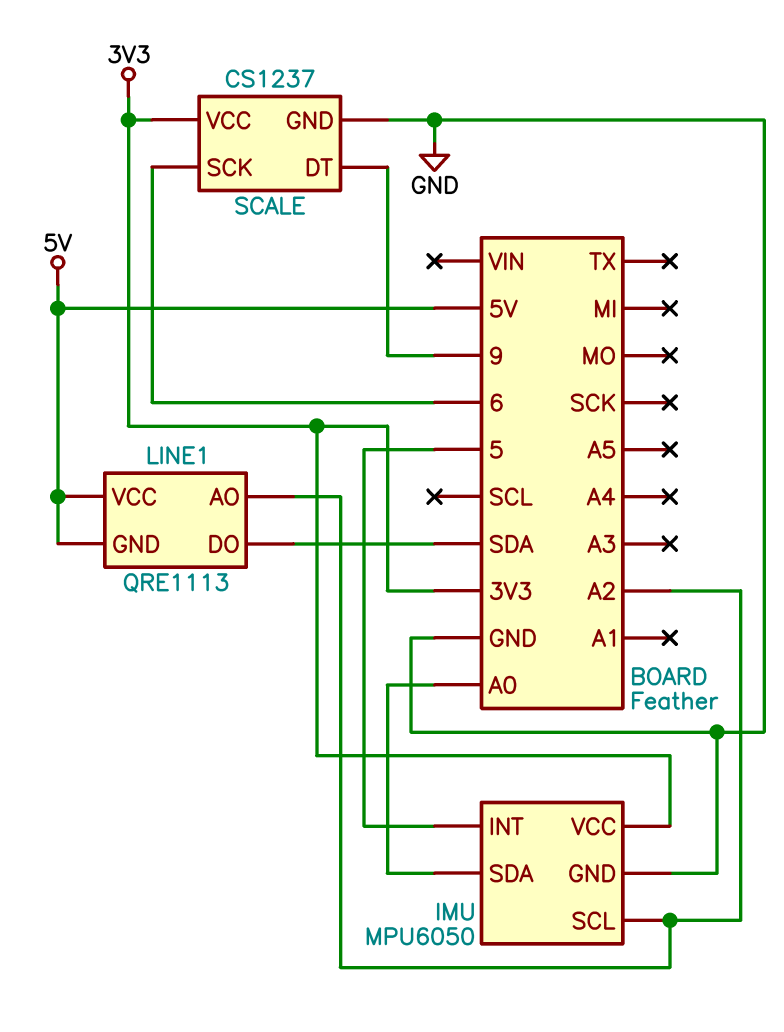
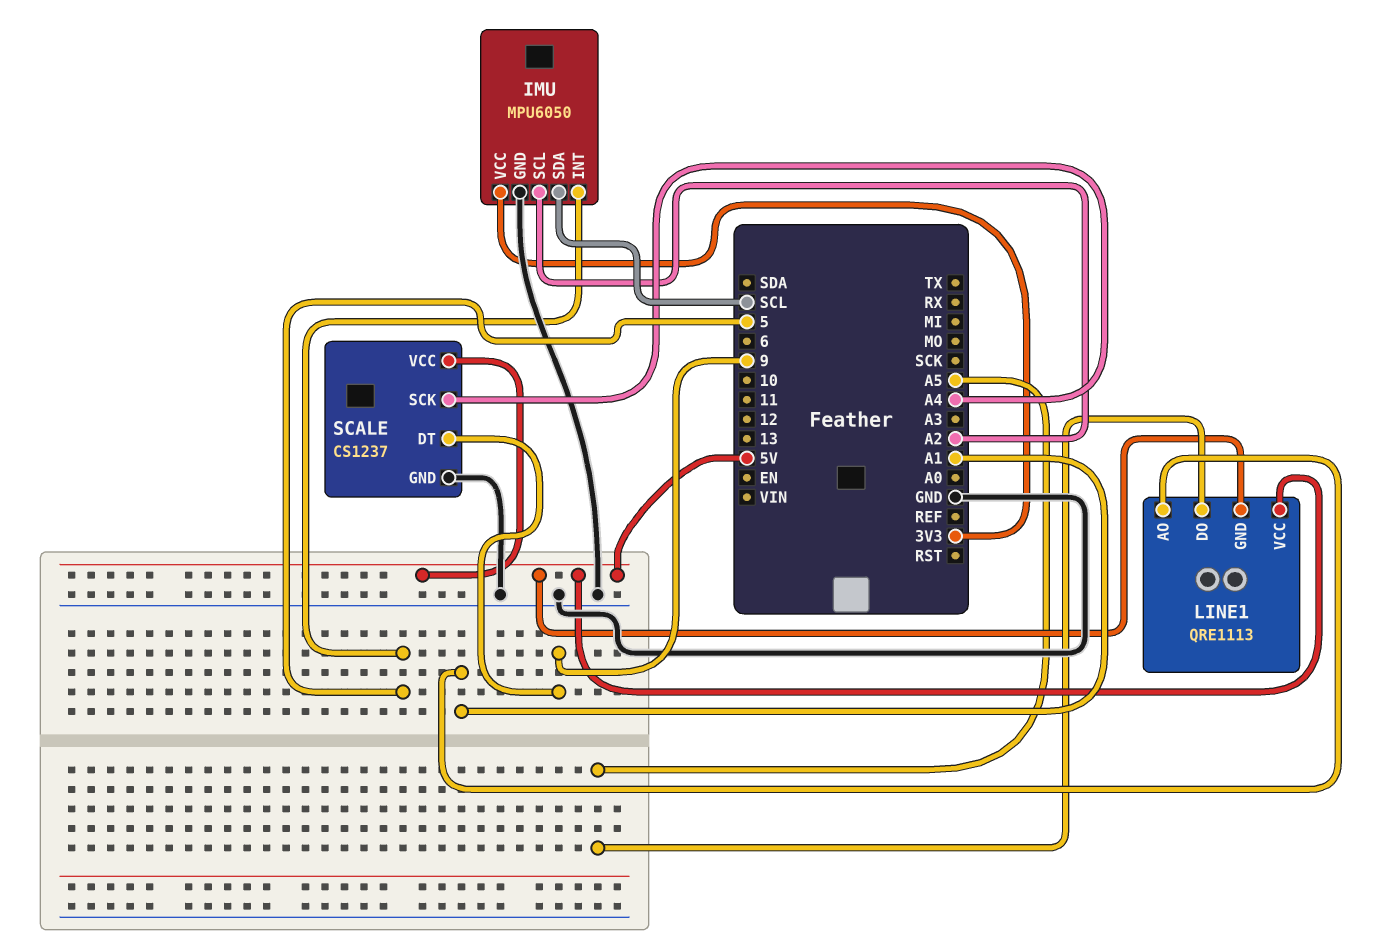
IMU pin SDA: A0 -> SCL
LINE1 pin AO: A2 -> A1
LINE1 pin DO: SDA -> A5
SCALE pin SCK: 6 -> A4
SCALE pin VCC: 3V3 -> 5V

